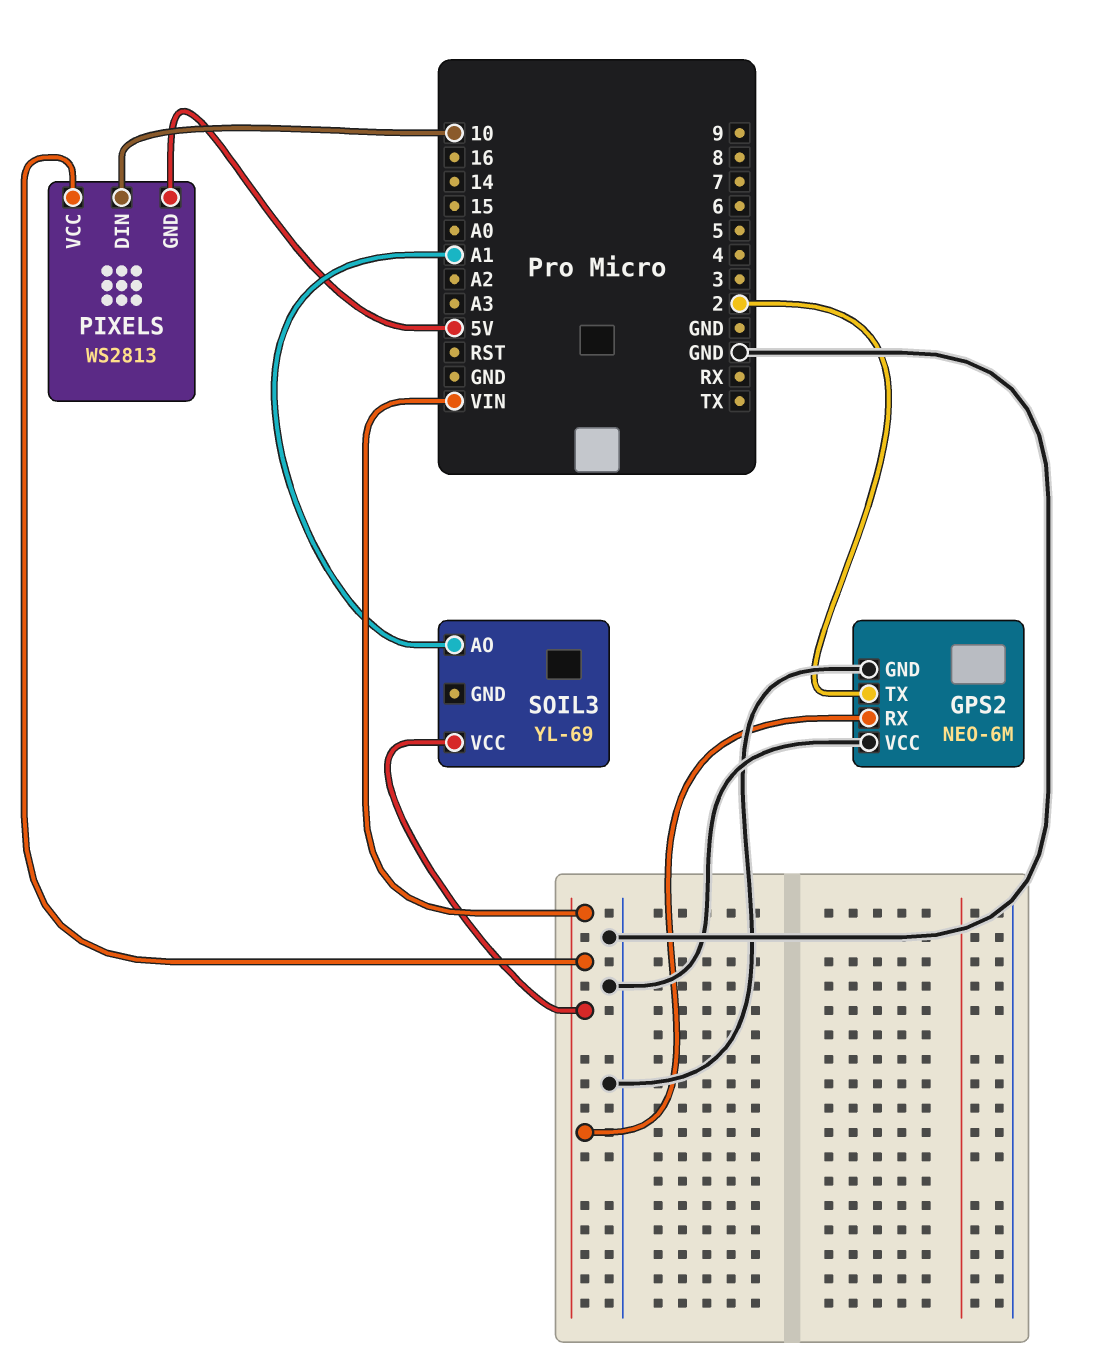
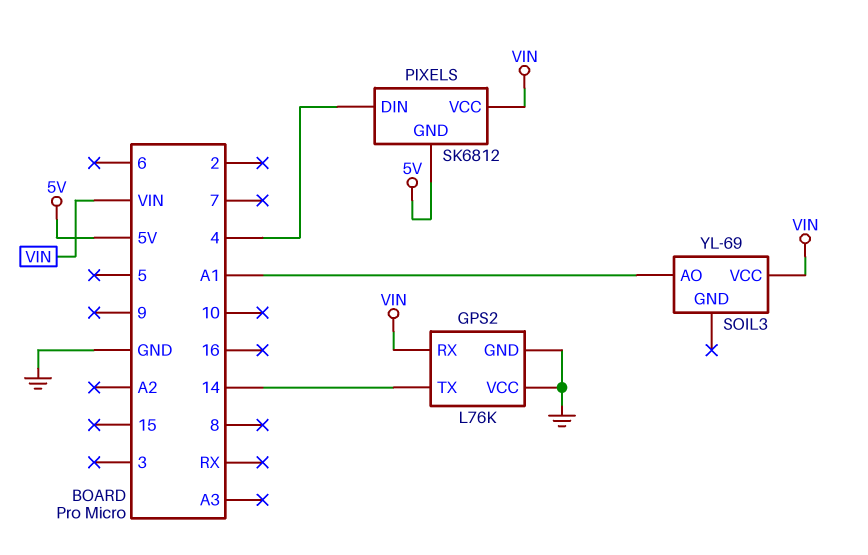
GPS2: NEO-6M -> L76K
GPS2 pin TX: 2 -> 14
PIXELS: WS2813 -> SK6812
PIXELS pin DIN: 10 -> 4

